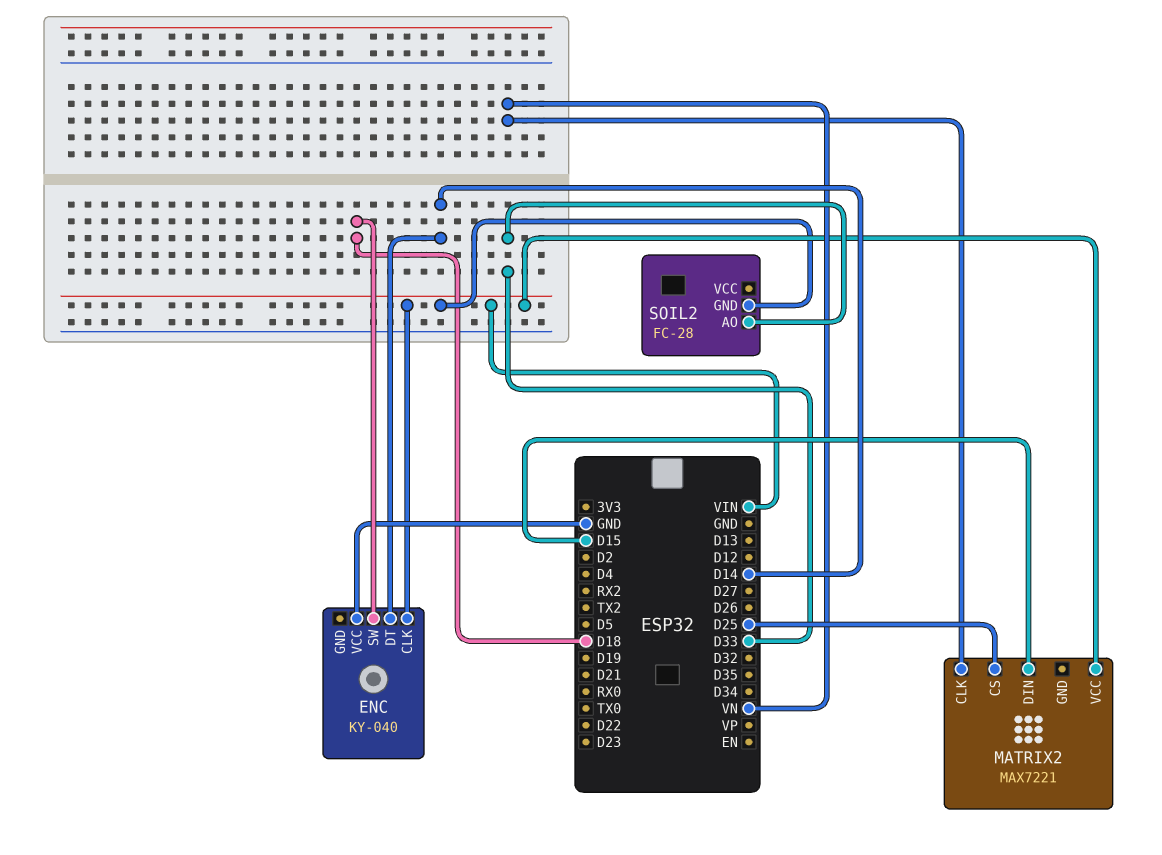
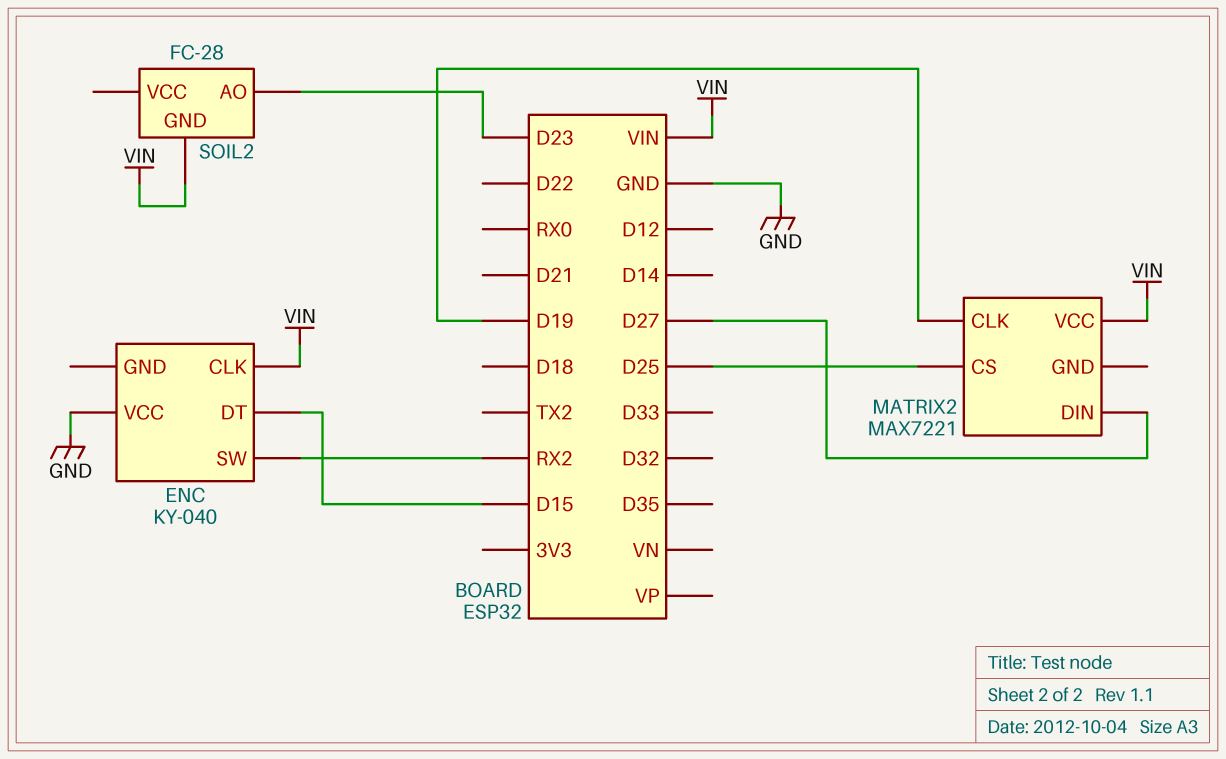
ENC pin DT: D14 -> D15
ENC pin SW: D18 -> RX2
MATRIX2 pin CLK: VN -> D19
MATRIX2 pin DIN: D15 -> D27
SOIL2 pin AO: D33 -> D23

